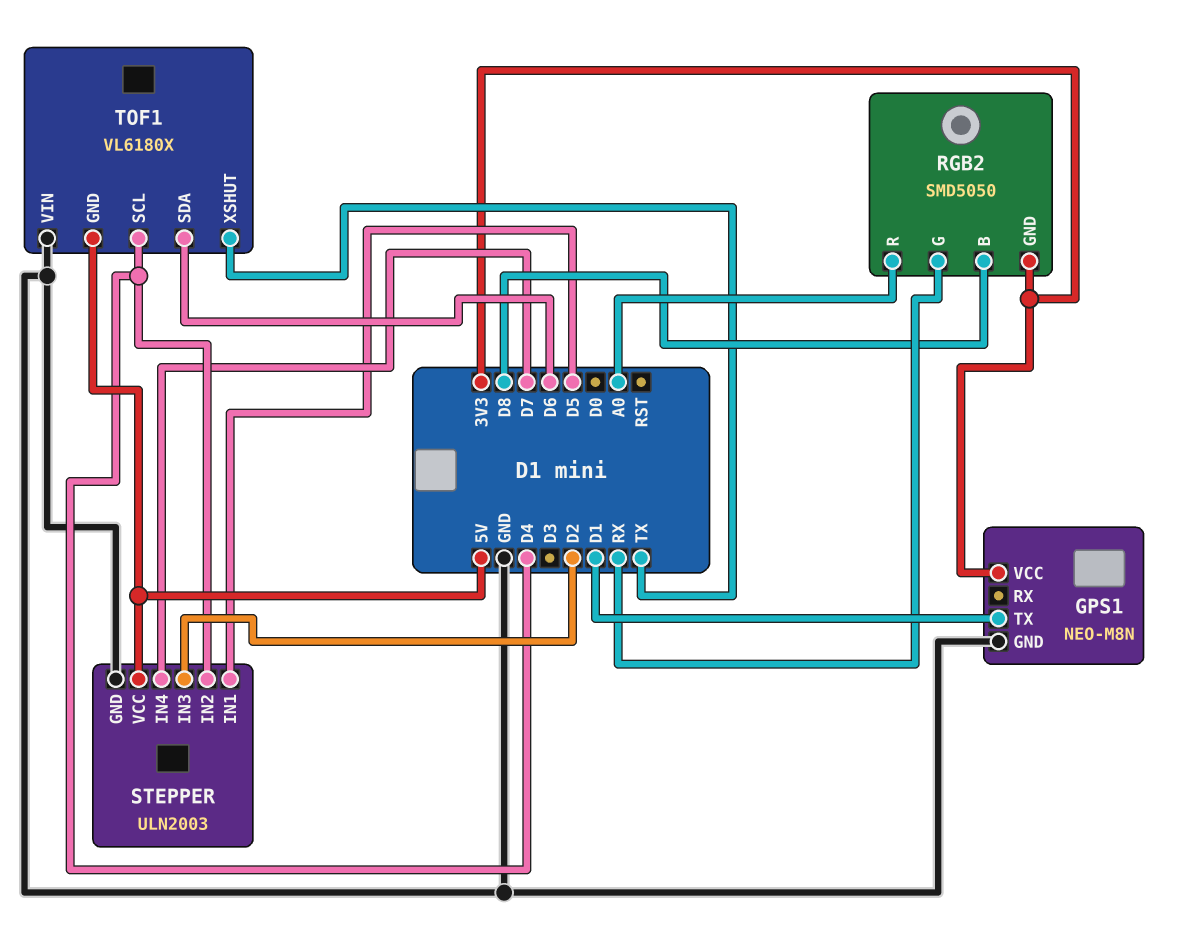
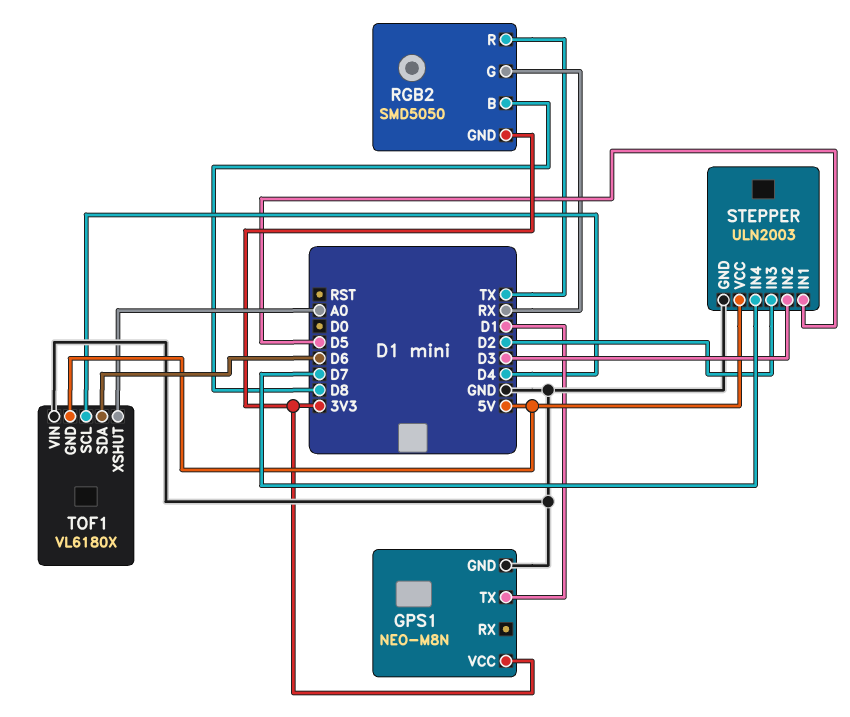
RGB2 pin R: A0 -> TX
STEPPER pin IN2: D4 -> D3
TOF1 pin XSHUT: TX -> A0

